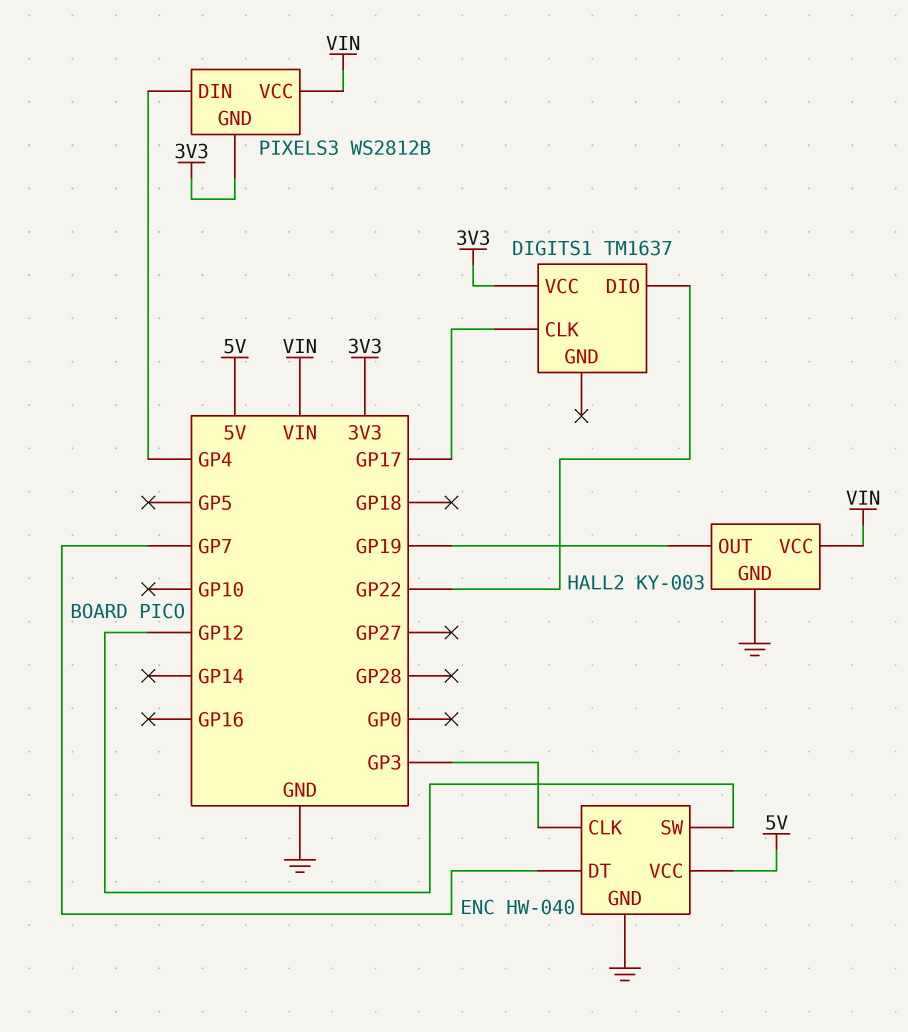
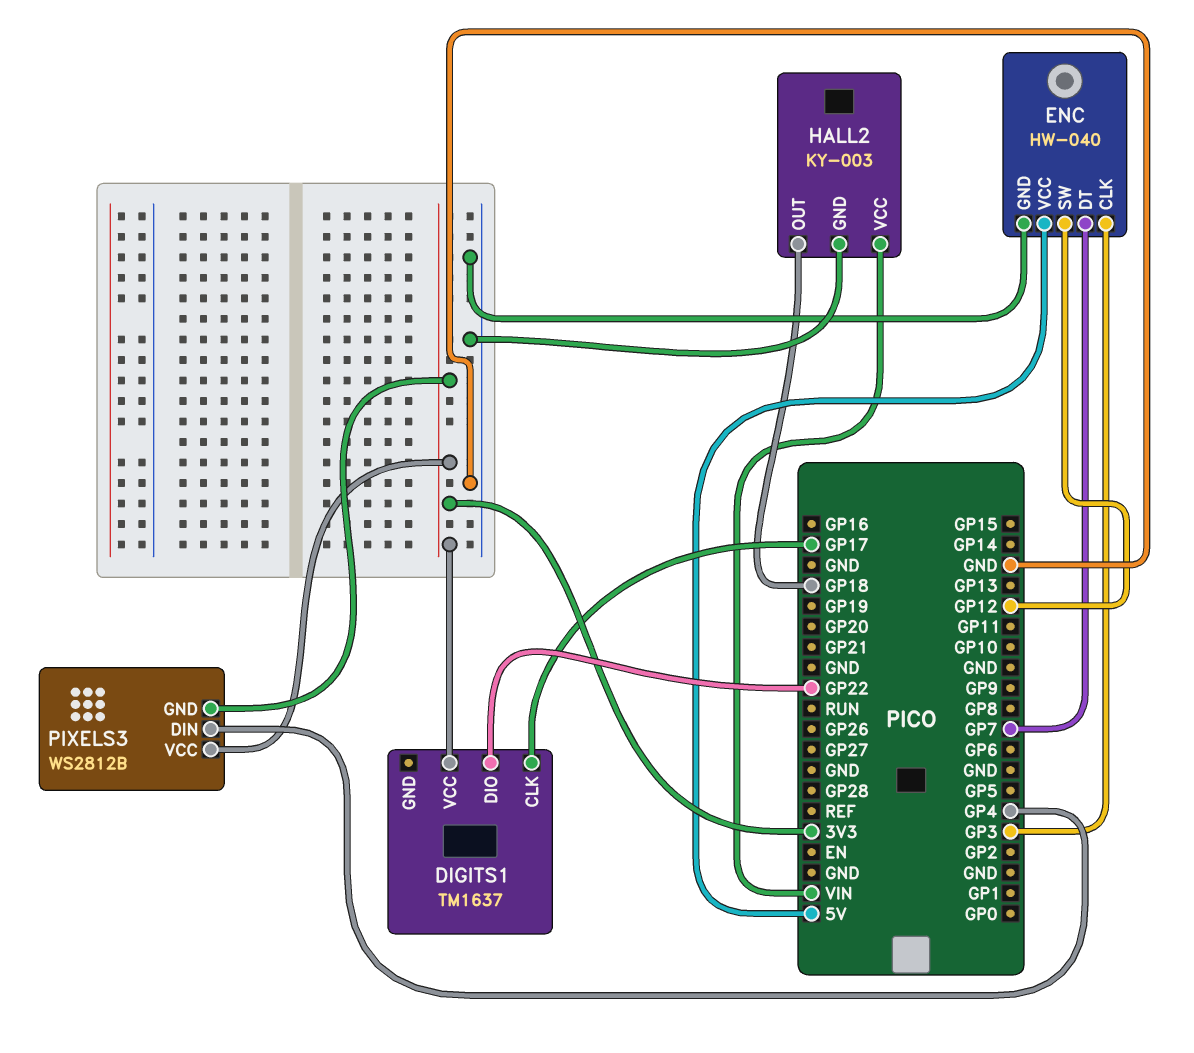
HALL2 pin OUT: GP19 -> GP18
PIXELS3 pin VCC: VIN -> 3V3

